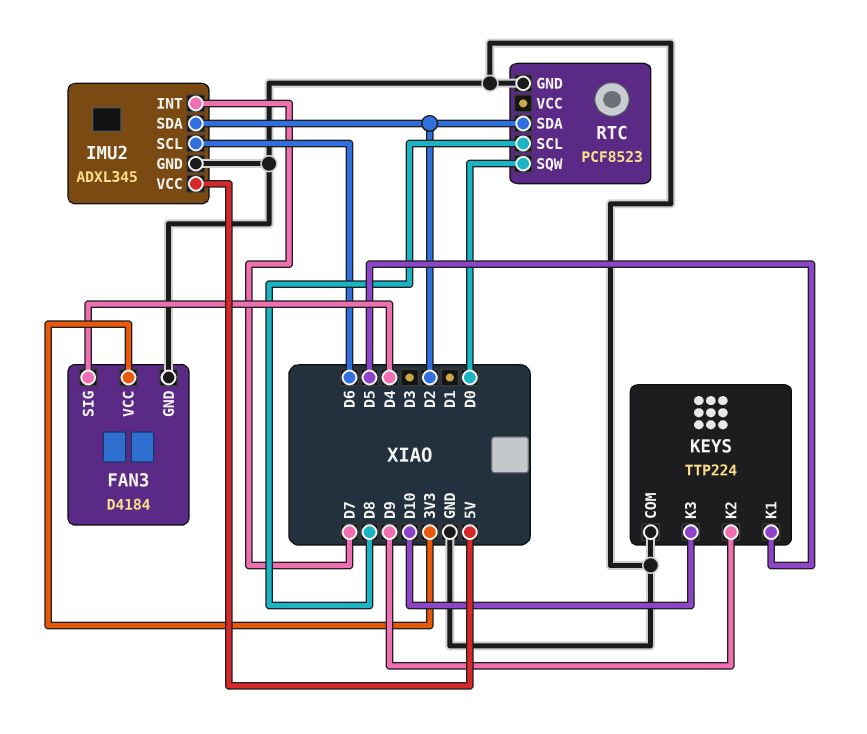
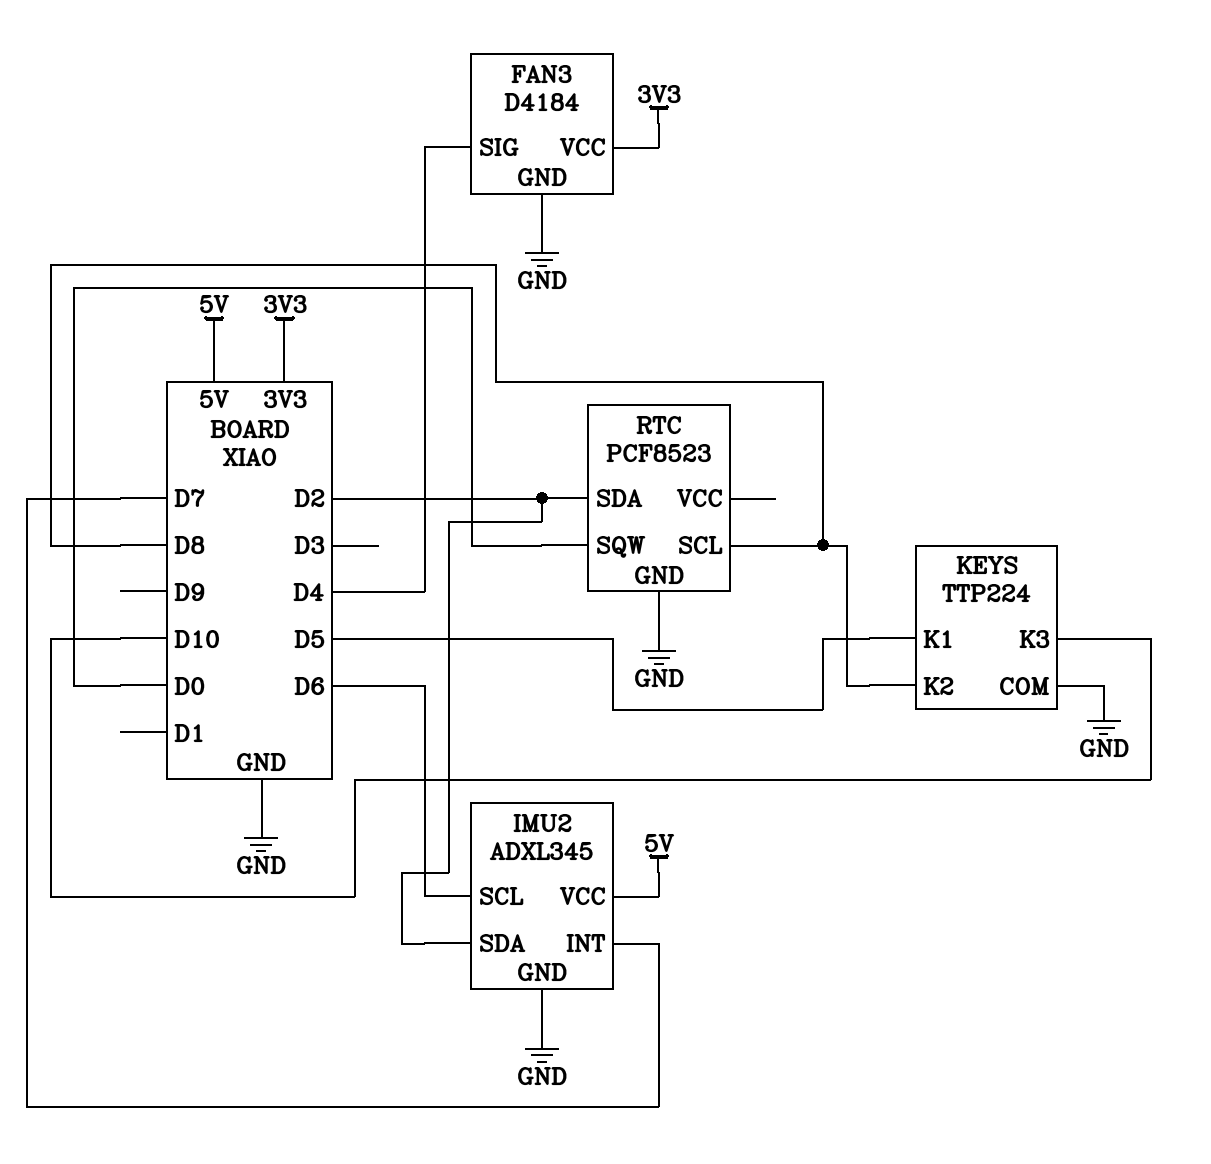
KEYS pin K2: D9 -> D8

